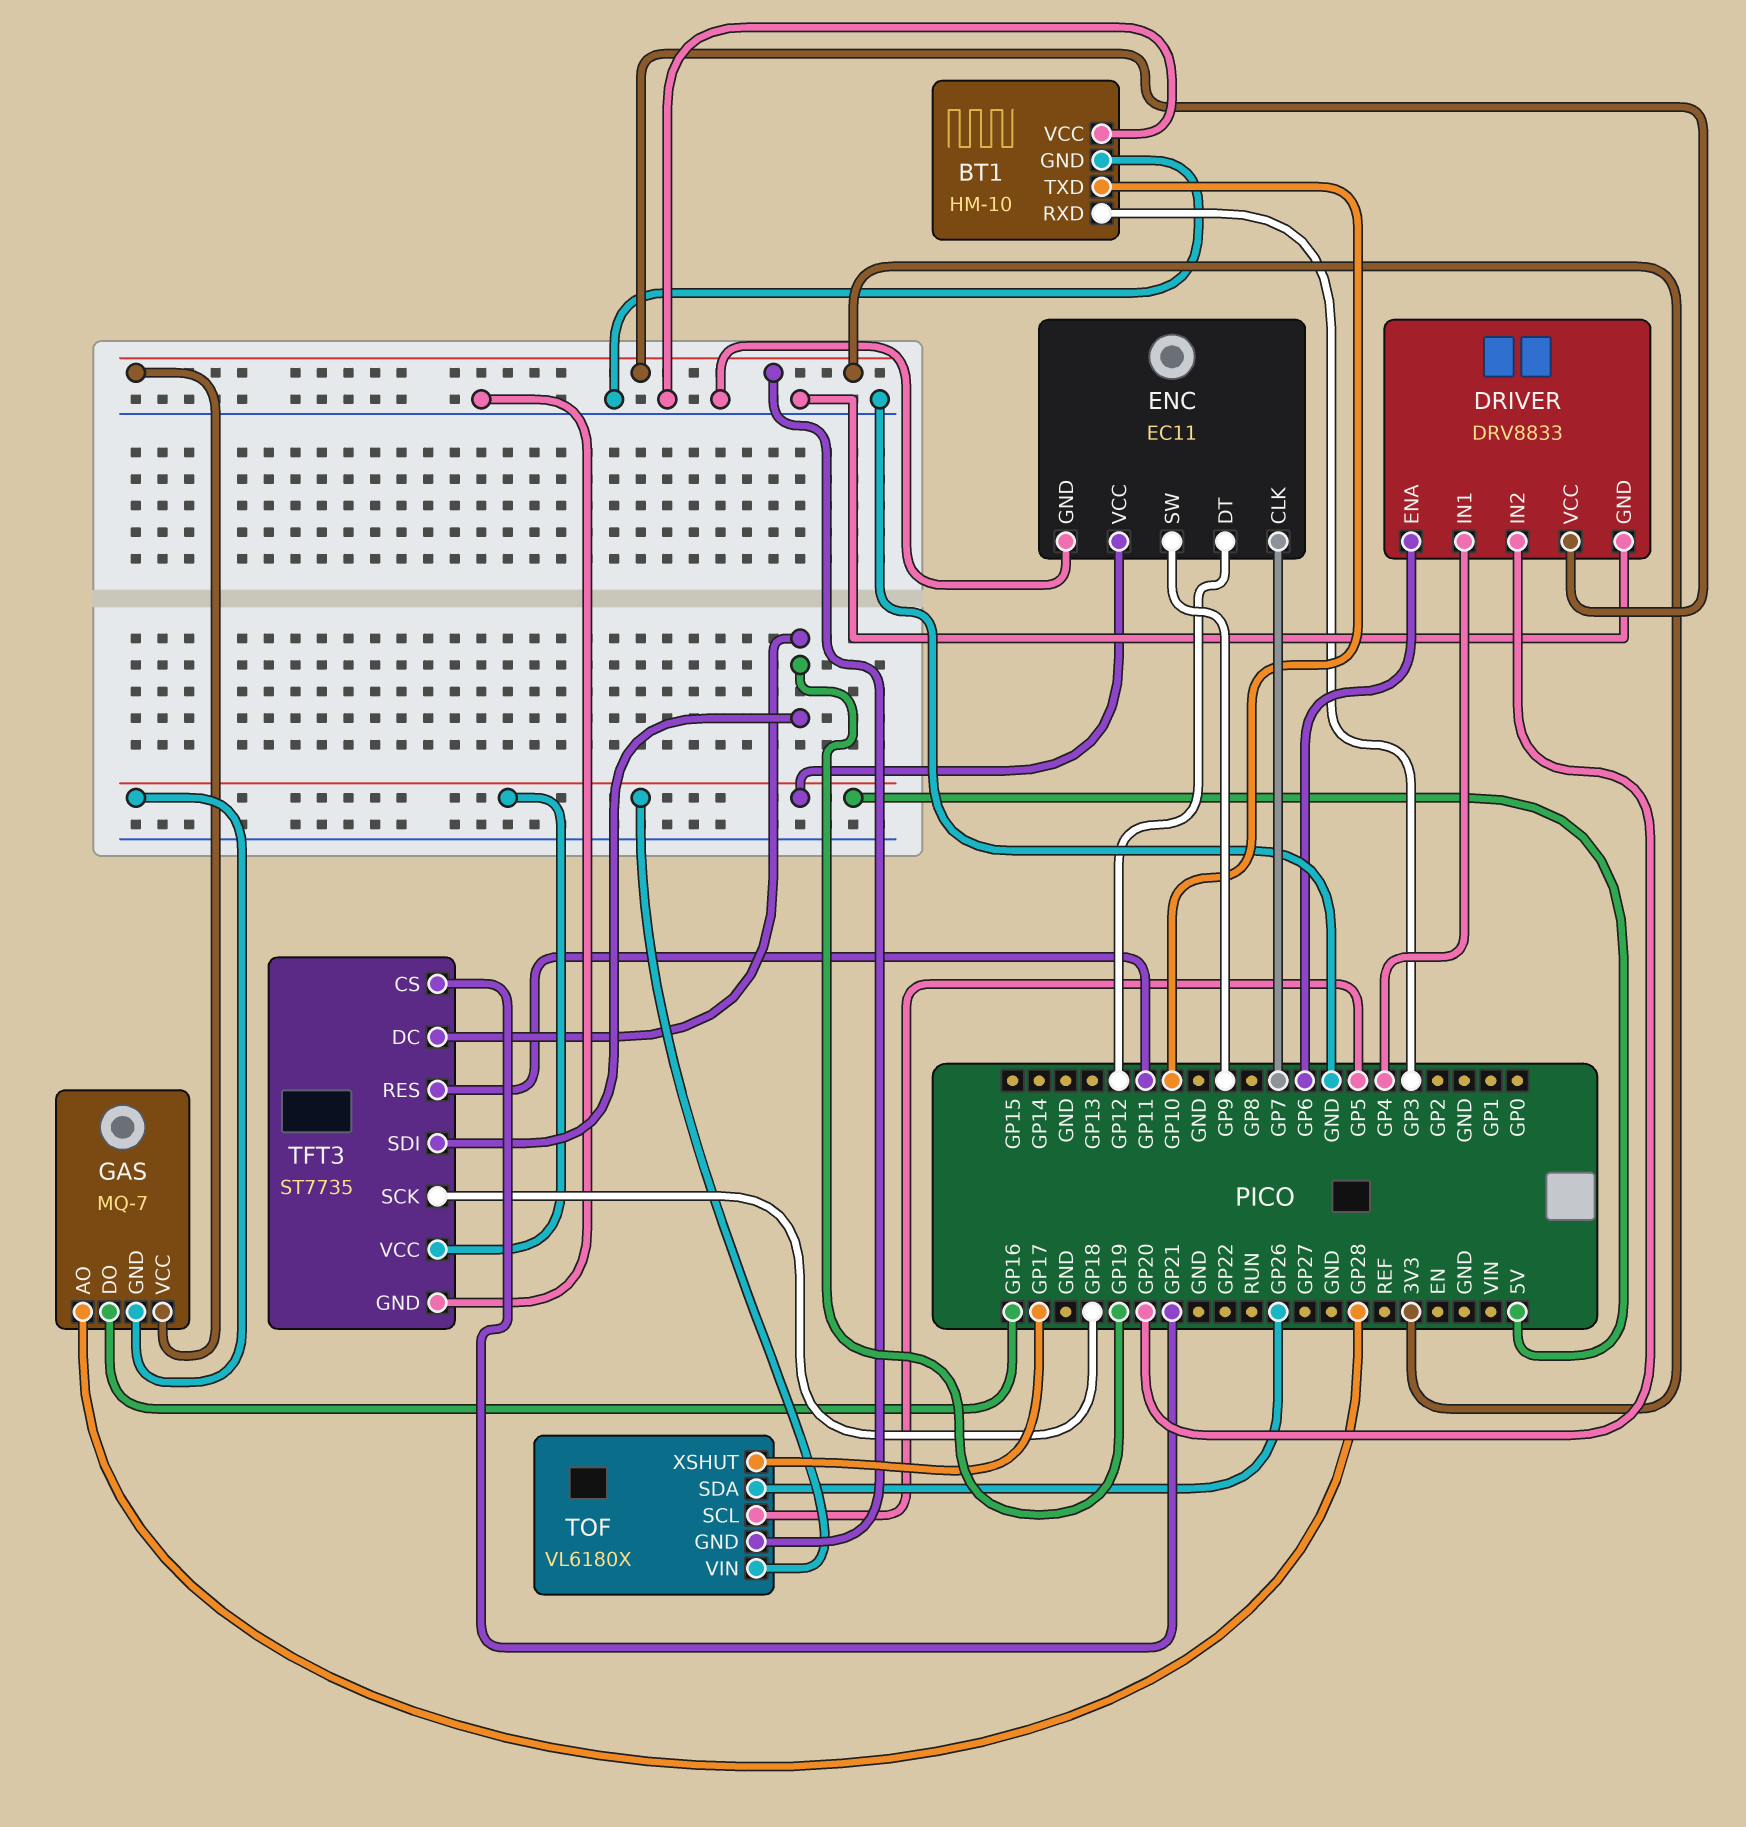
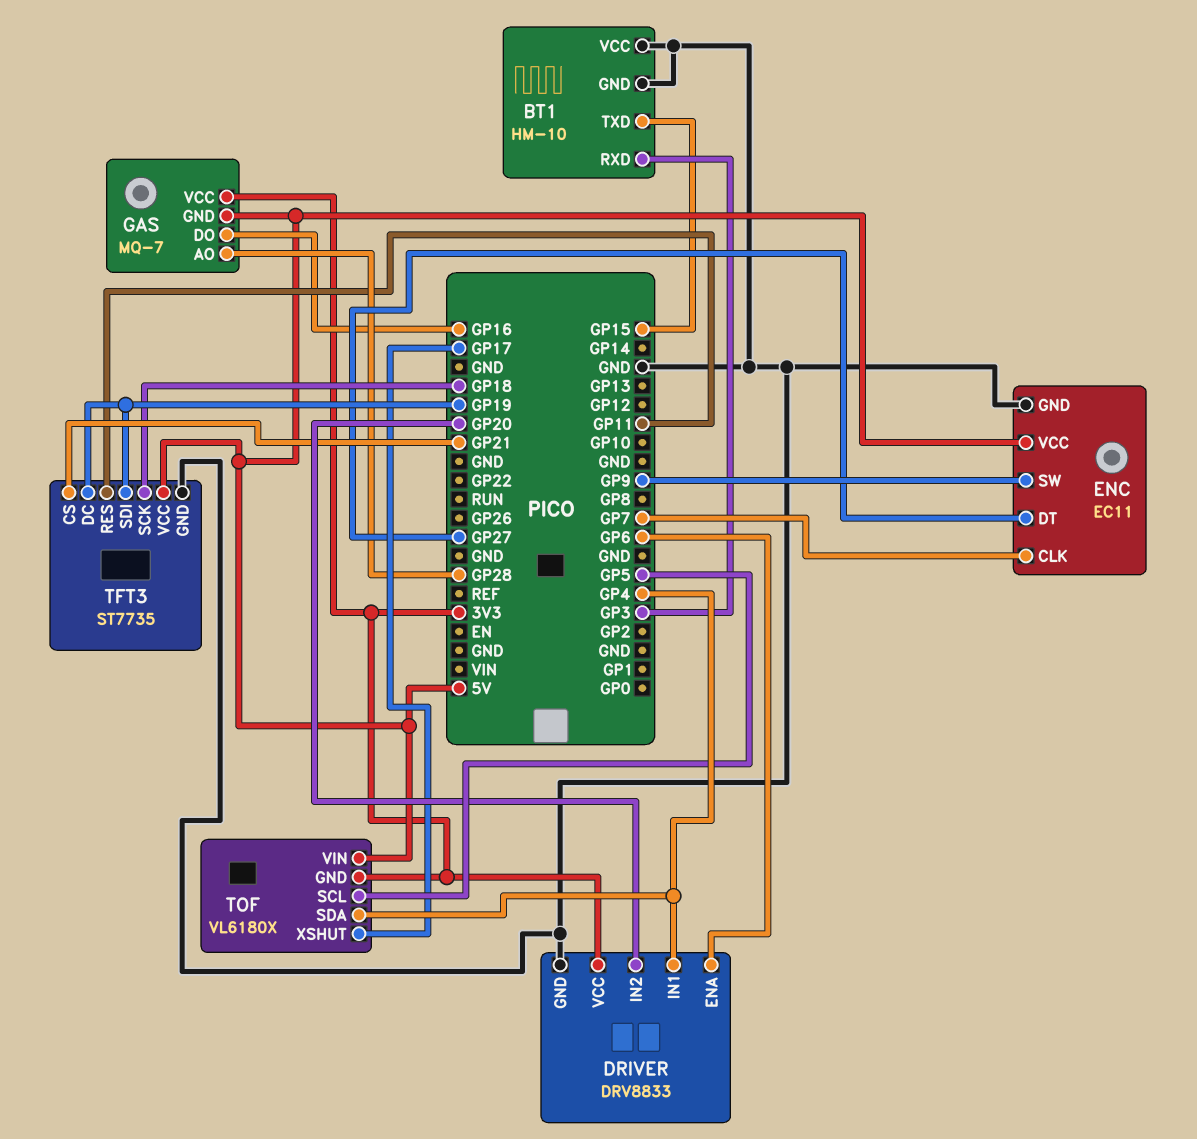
BT1 pin TXD: GP10 -> GP15
ENC pin DT: GP12 -> GP27
TOF pin SDA: GP26 -> GP4

